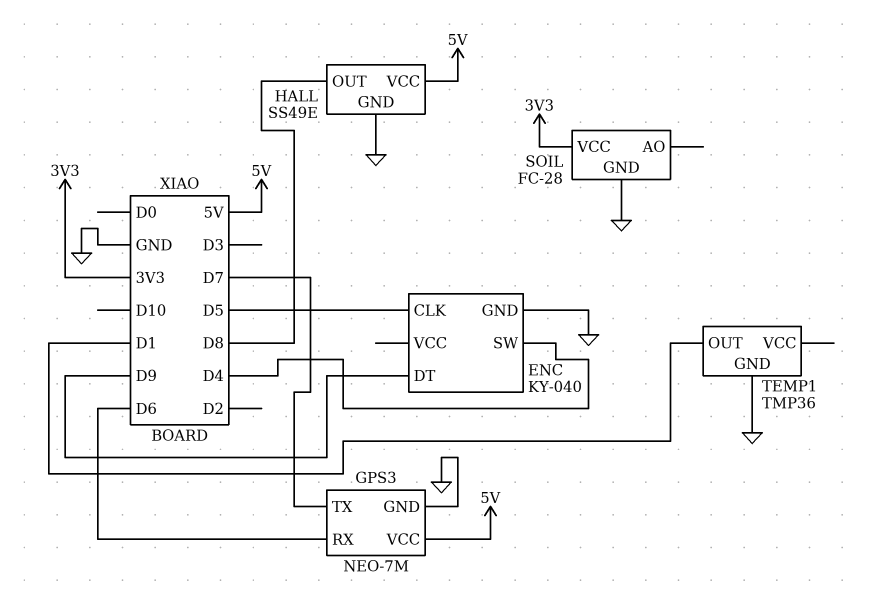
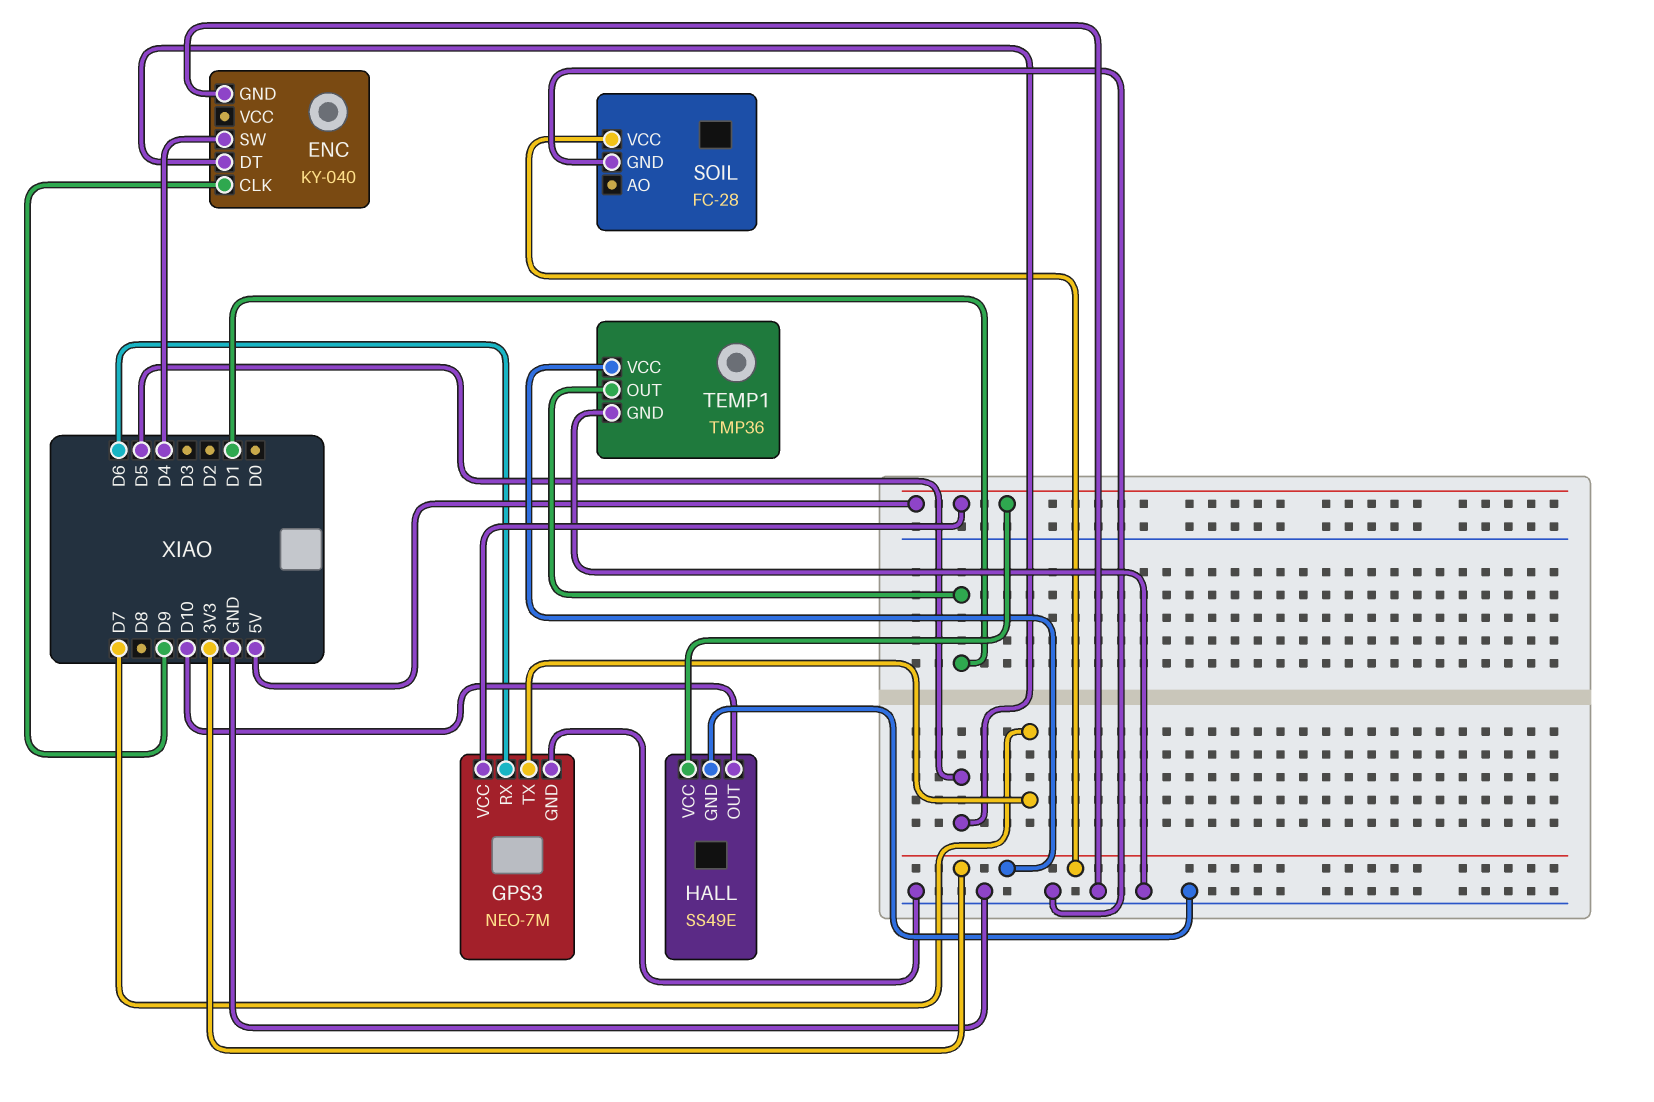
ENC pin CLK: D5 -> D9
ENC pin DT: D9 -> D5
HALL pin OUT: D8 -> D10
TEMP1 pin VCC: none -> 3V3

